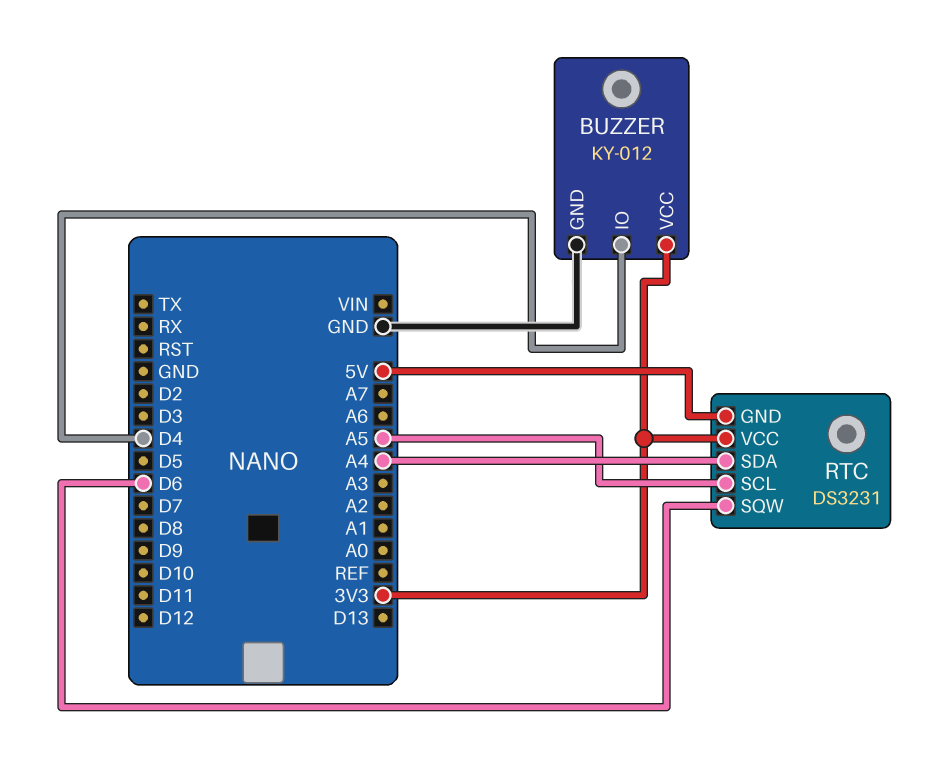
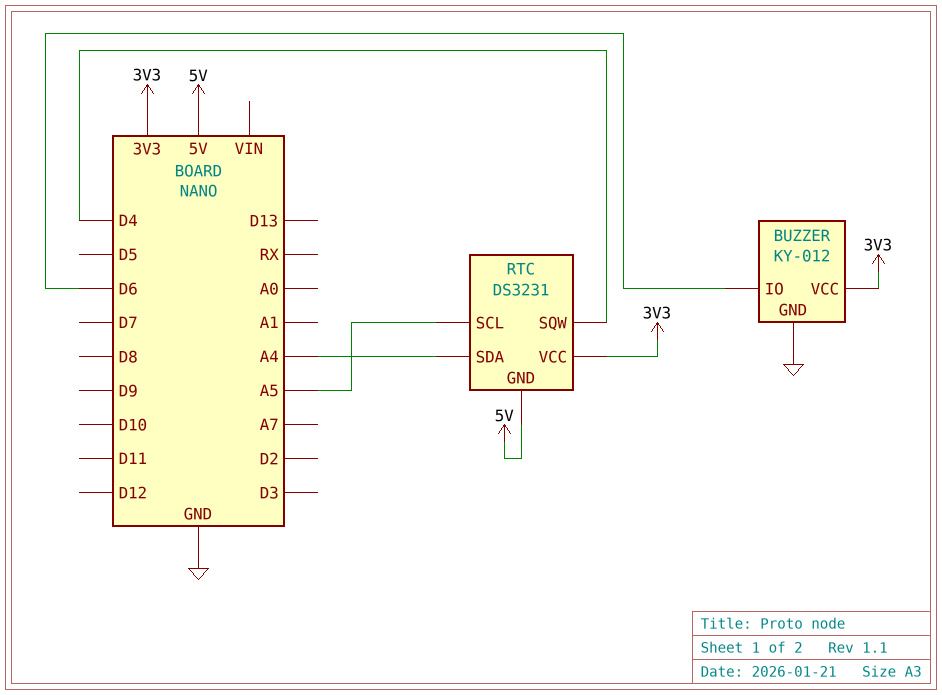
BUZZER pin IO: D4 -> D6
RTC pin SQW: D6 -> D4

